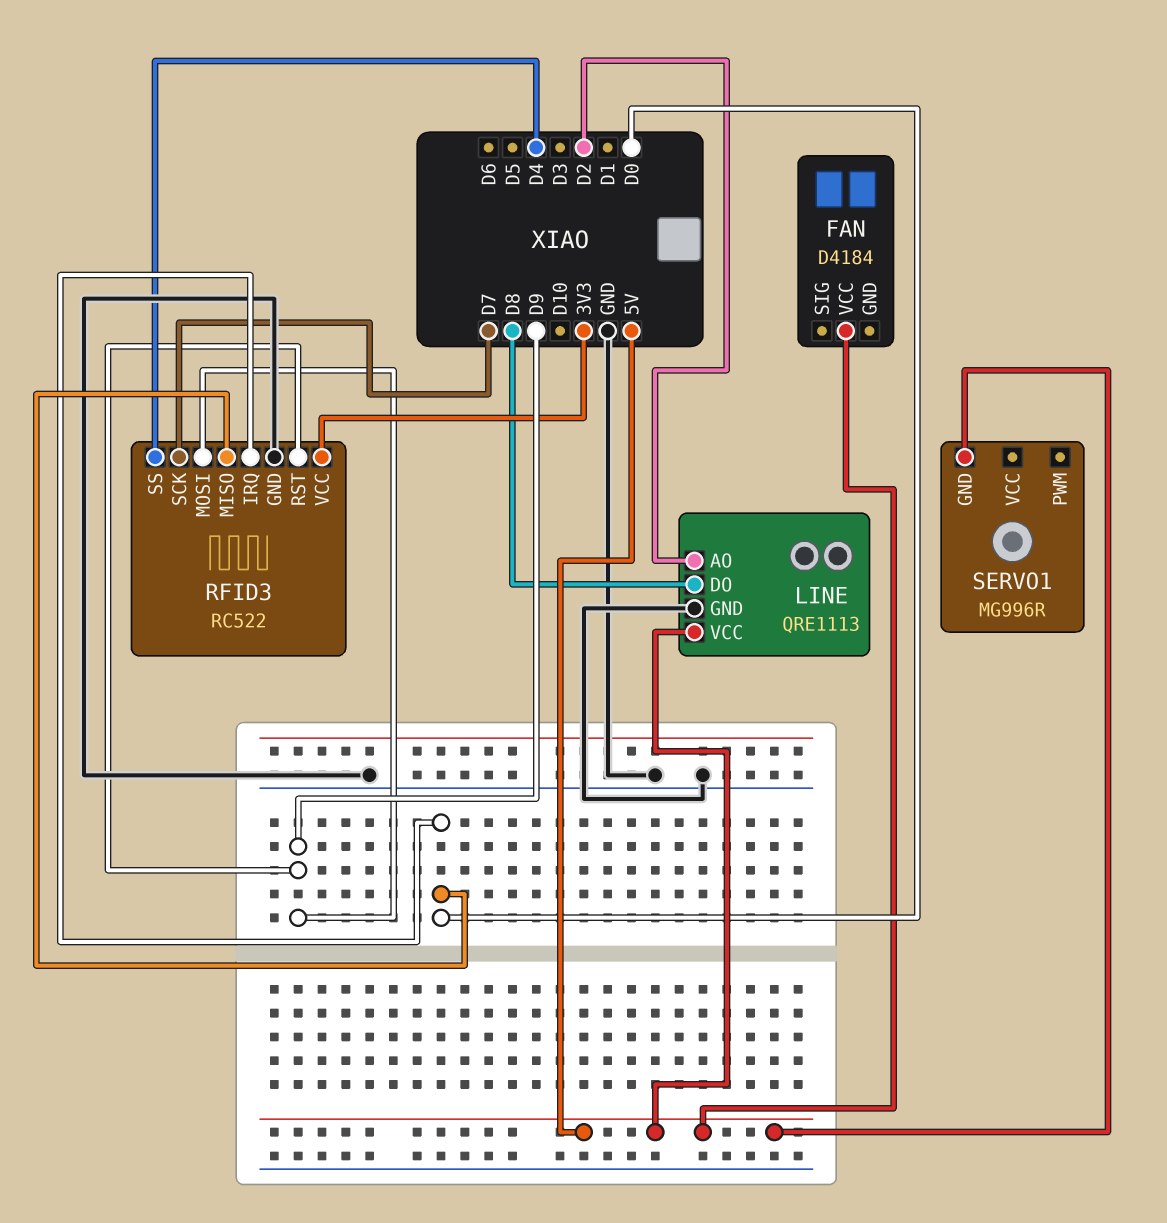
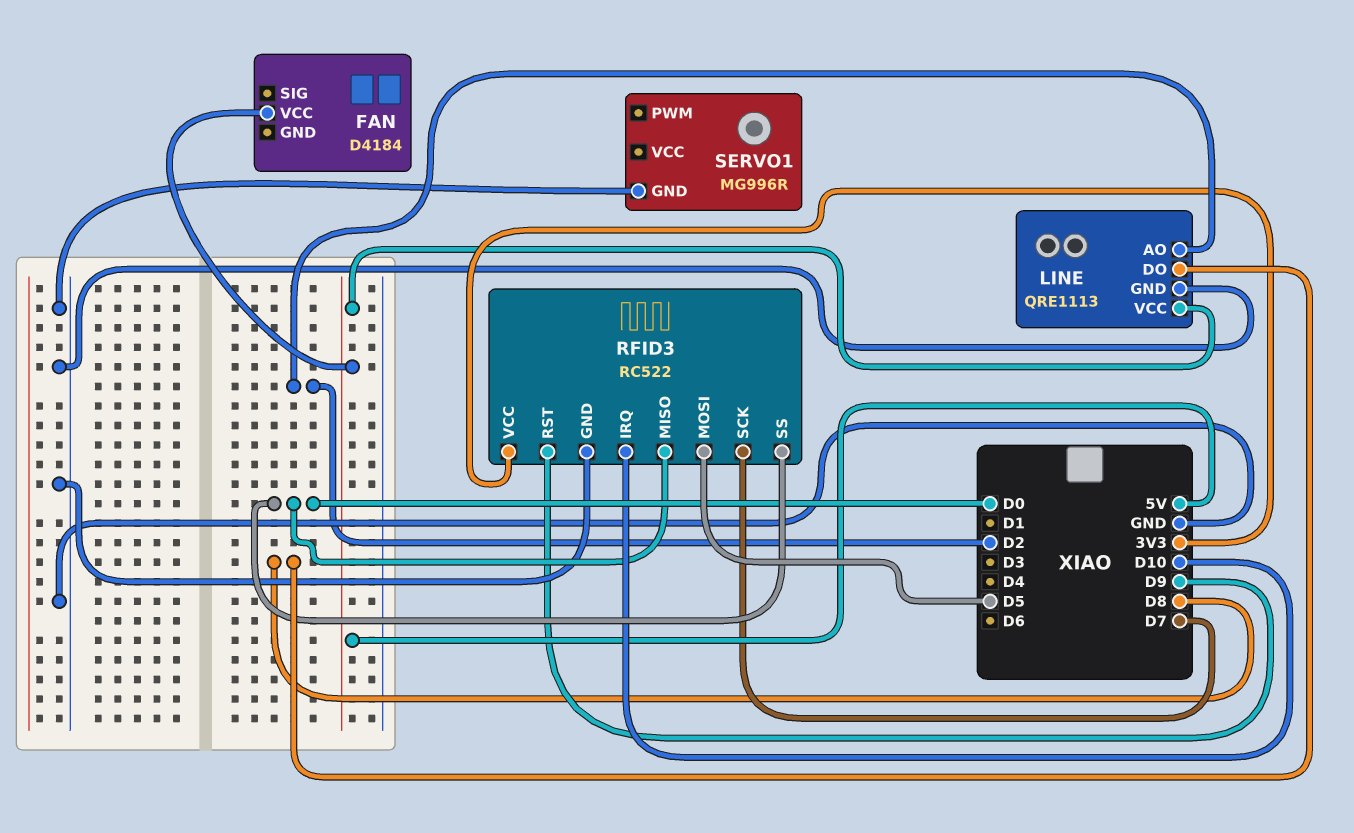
RFID3 pin IRQ: D0 -> D10
RFID3 pin MOSI: D9 -> D5
RFID3 pin SS: D4 -> D0
SERVO1 pin GND: 5V -> GND

